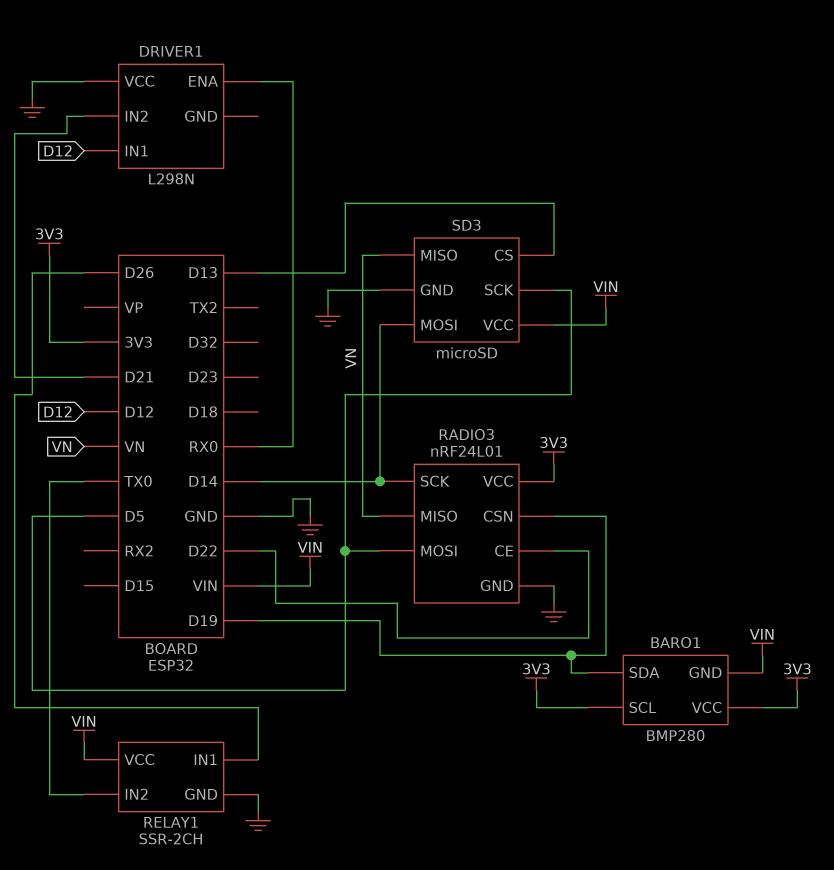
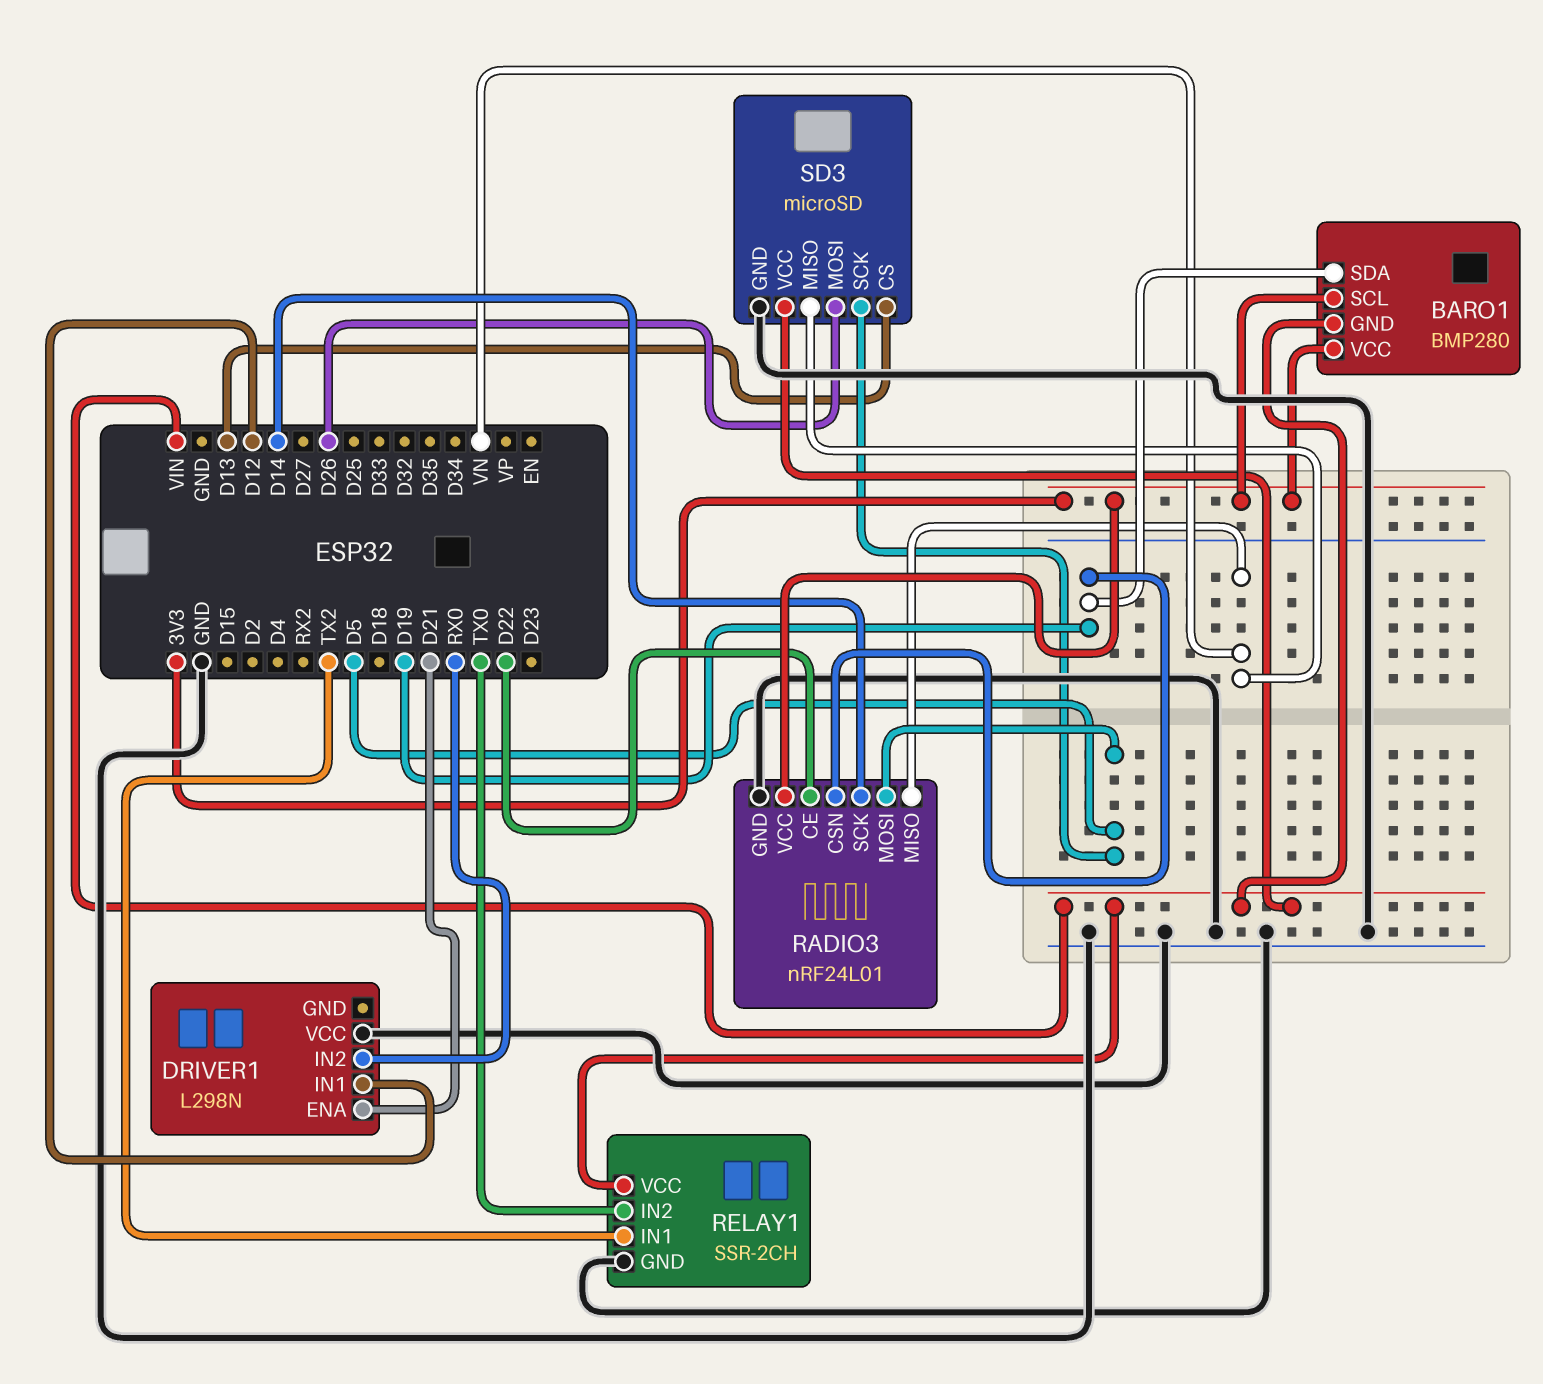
DRIVER1 pin ENA: RX0 -> D21
DRIVER1 pin IN2: D21 -> RX0
RELAY1 pin IN1: D26 -> TX2
SD3 pin MOSI: D14 -> D26

